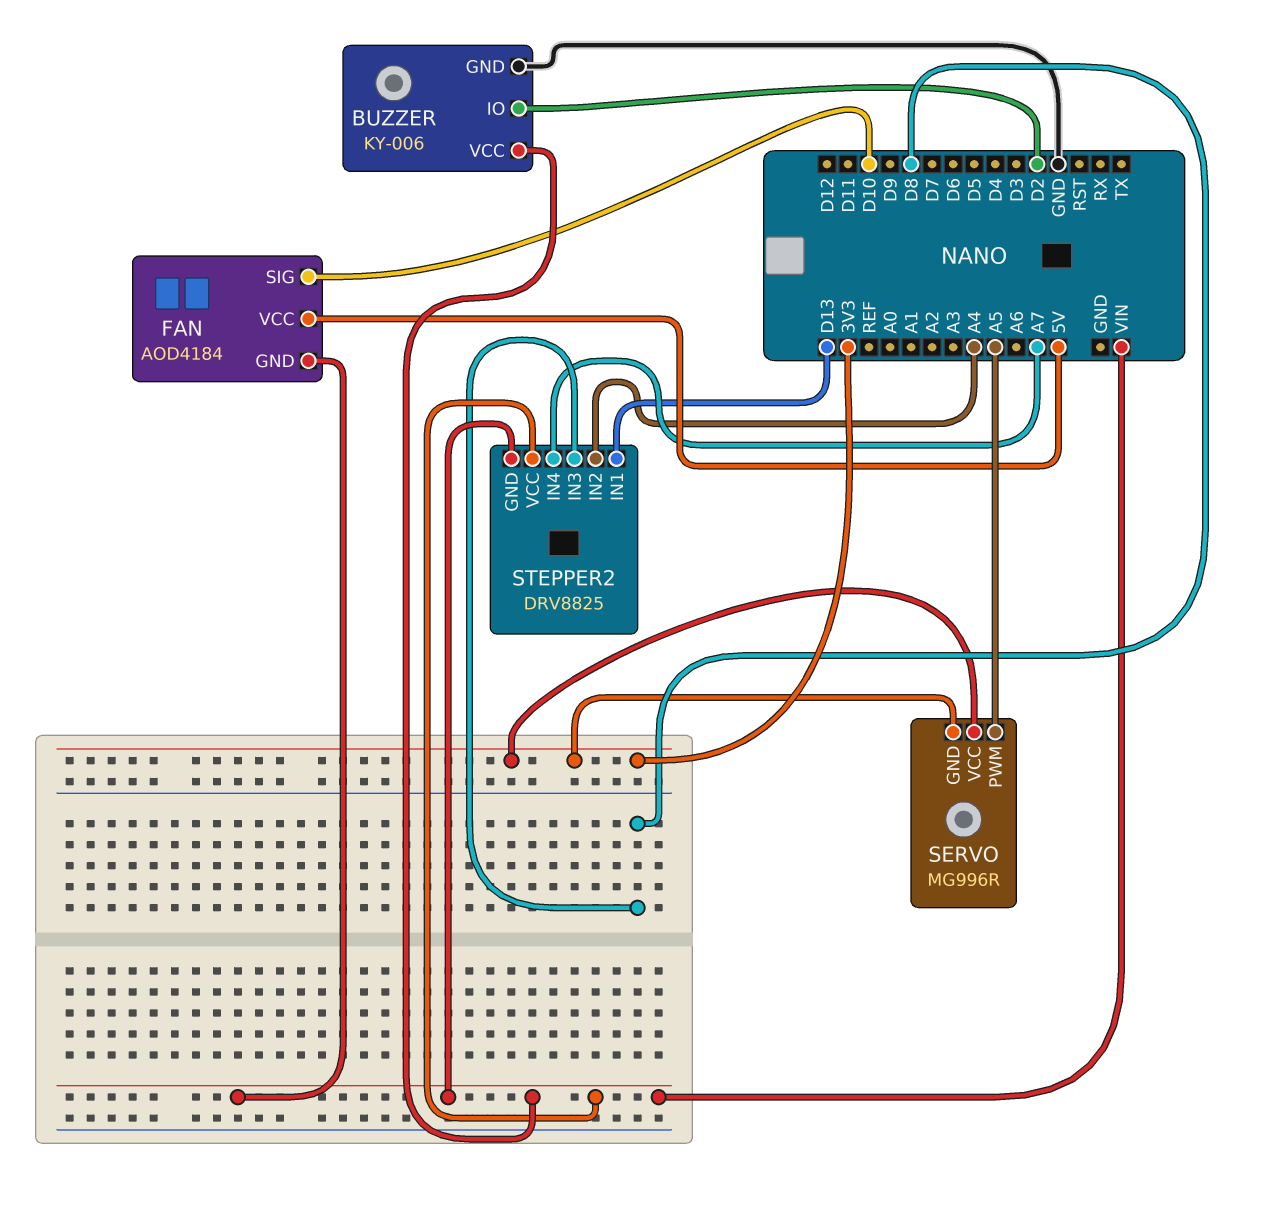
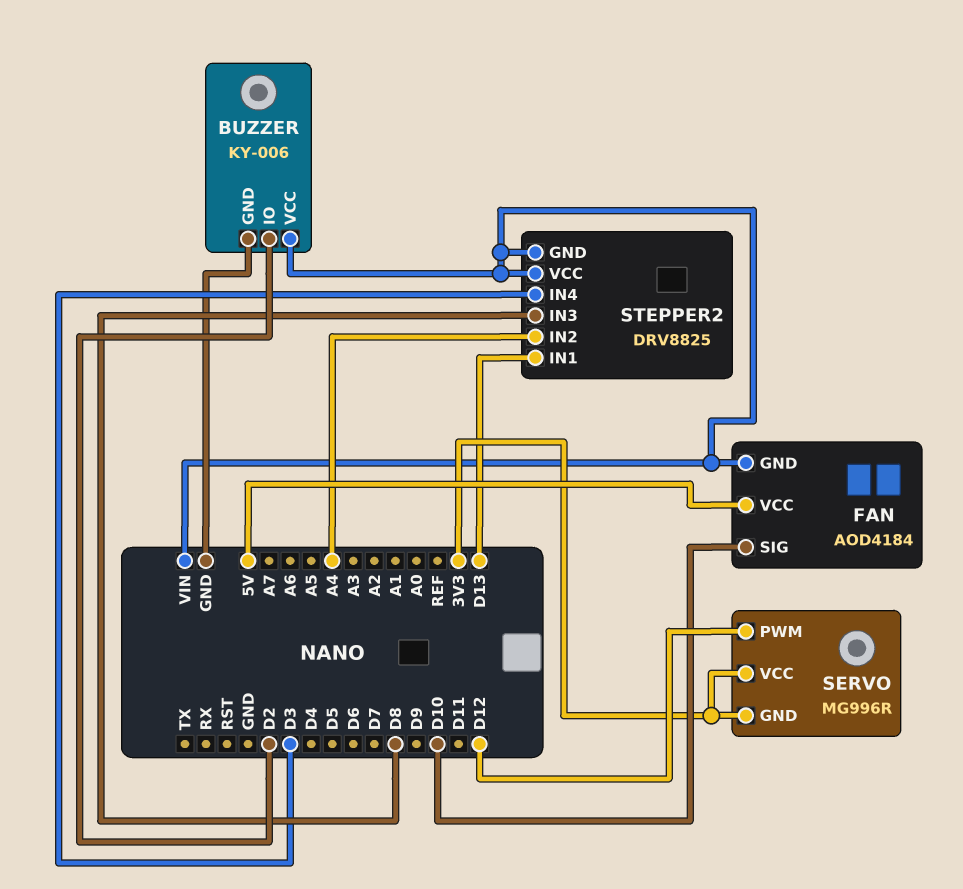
SERVO pin PWM: A5 -> D12
STEPPER2 pin IN4: A7 -> D3

